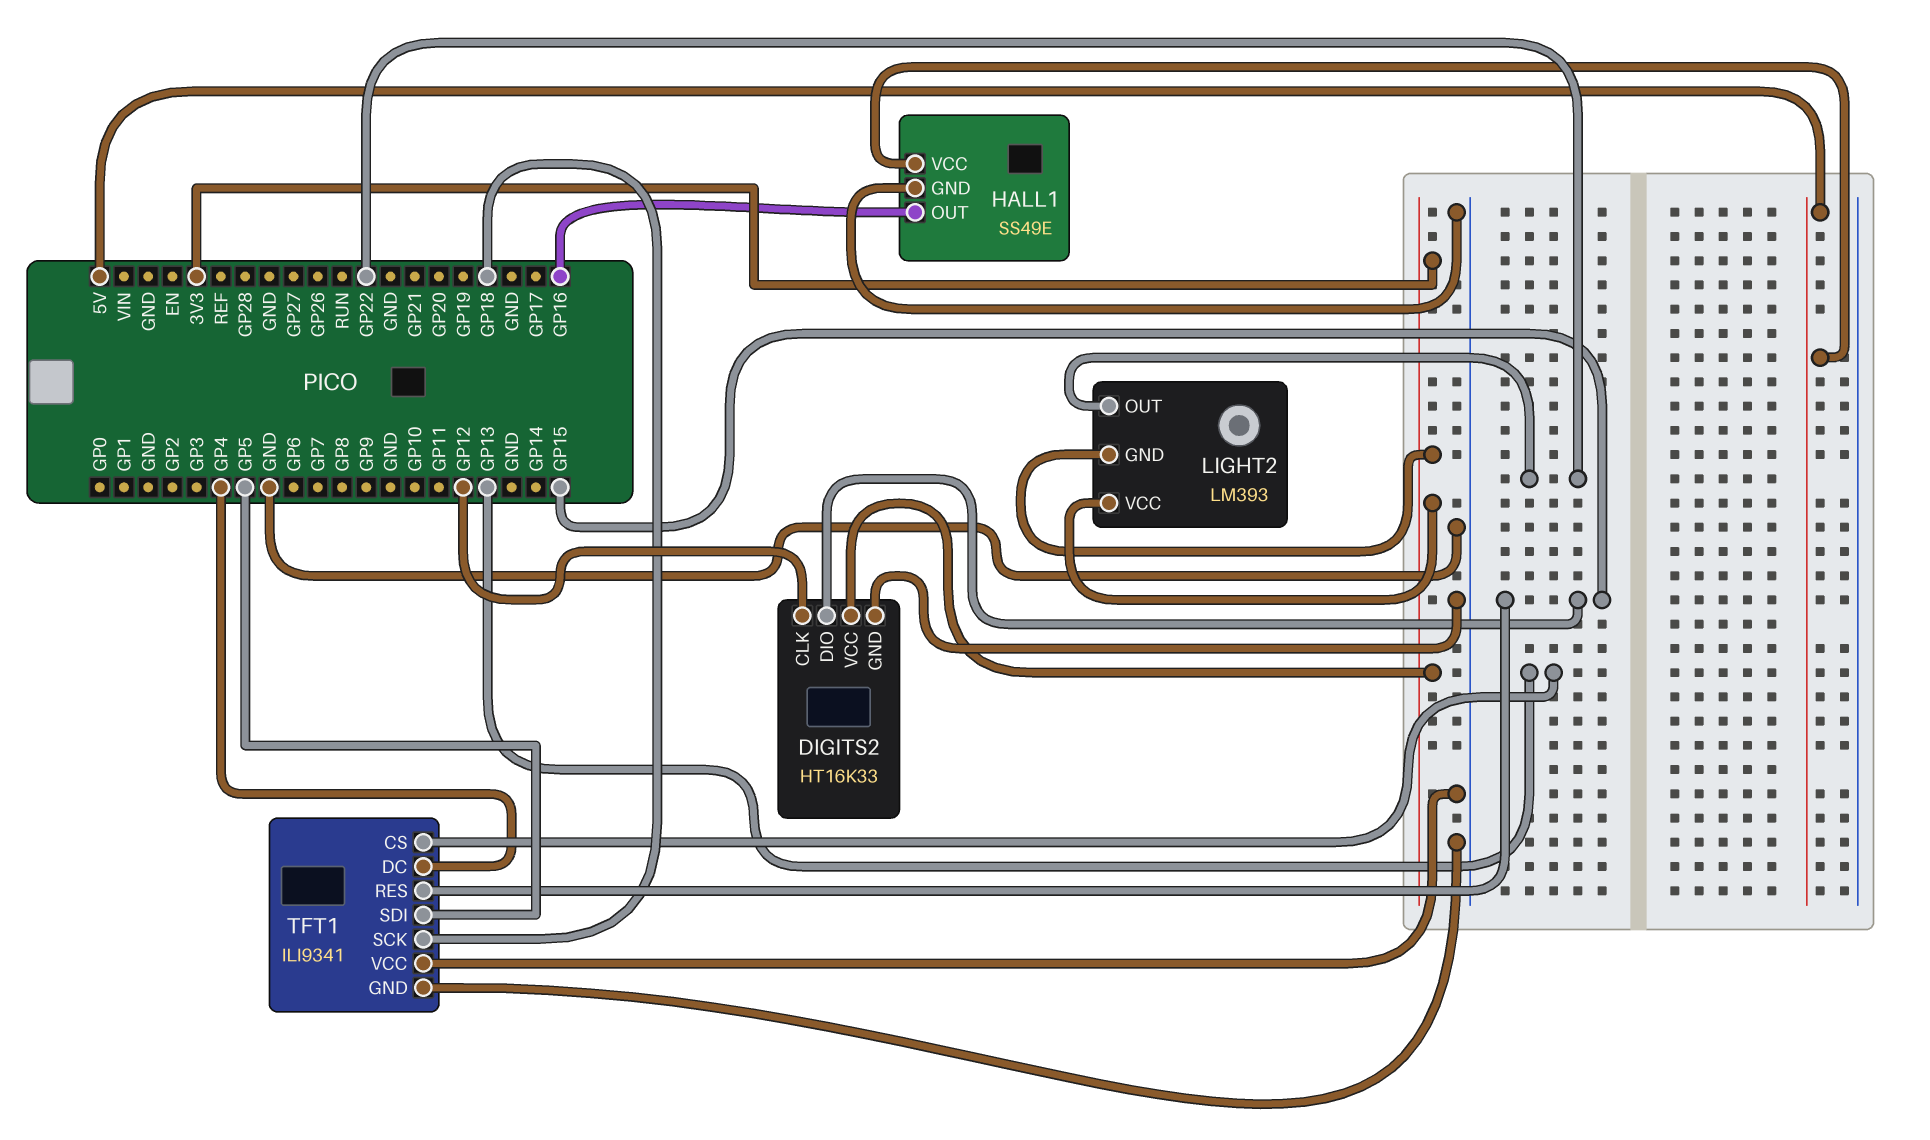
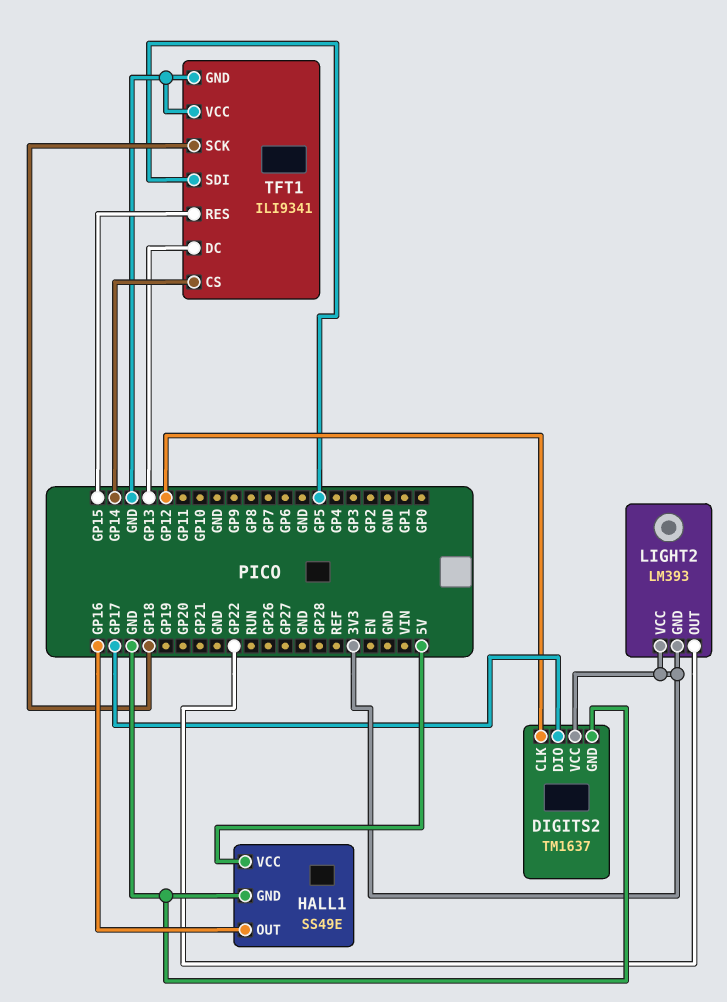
DIGITS2: HT16K33 -> TM1637
DIGITS2 pin DIO: GP15 -> GP17
TFT1 pin CS: GP13 -> GP14
TFT1 pin DC: GP4 -> GP13

